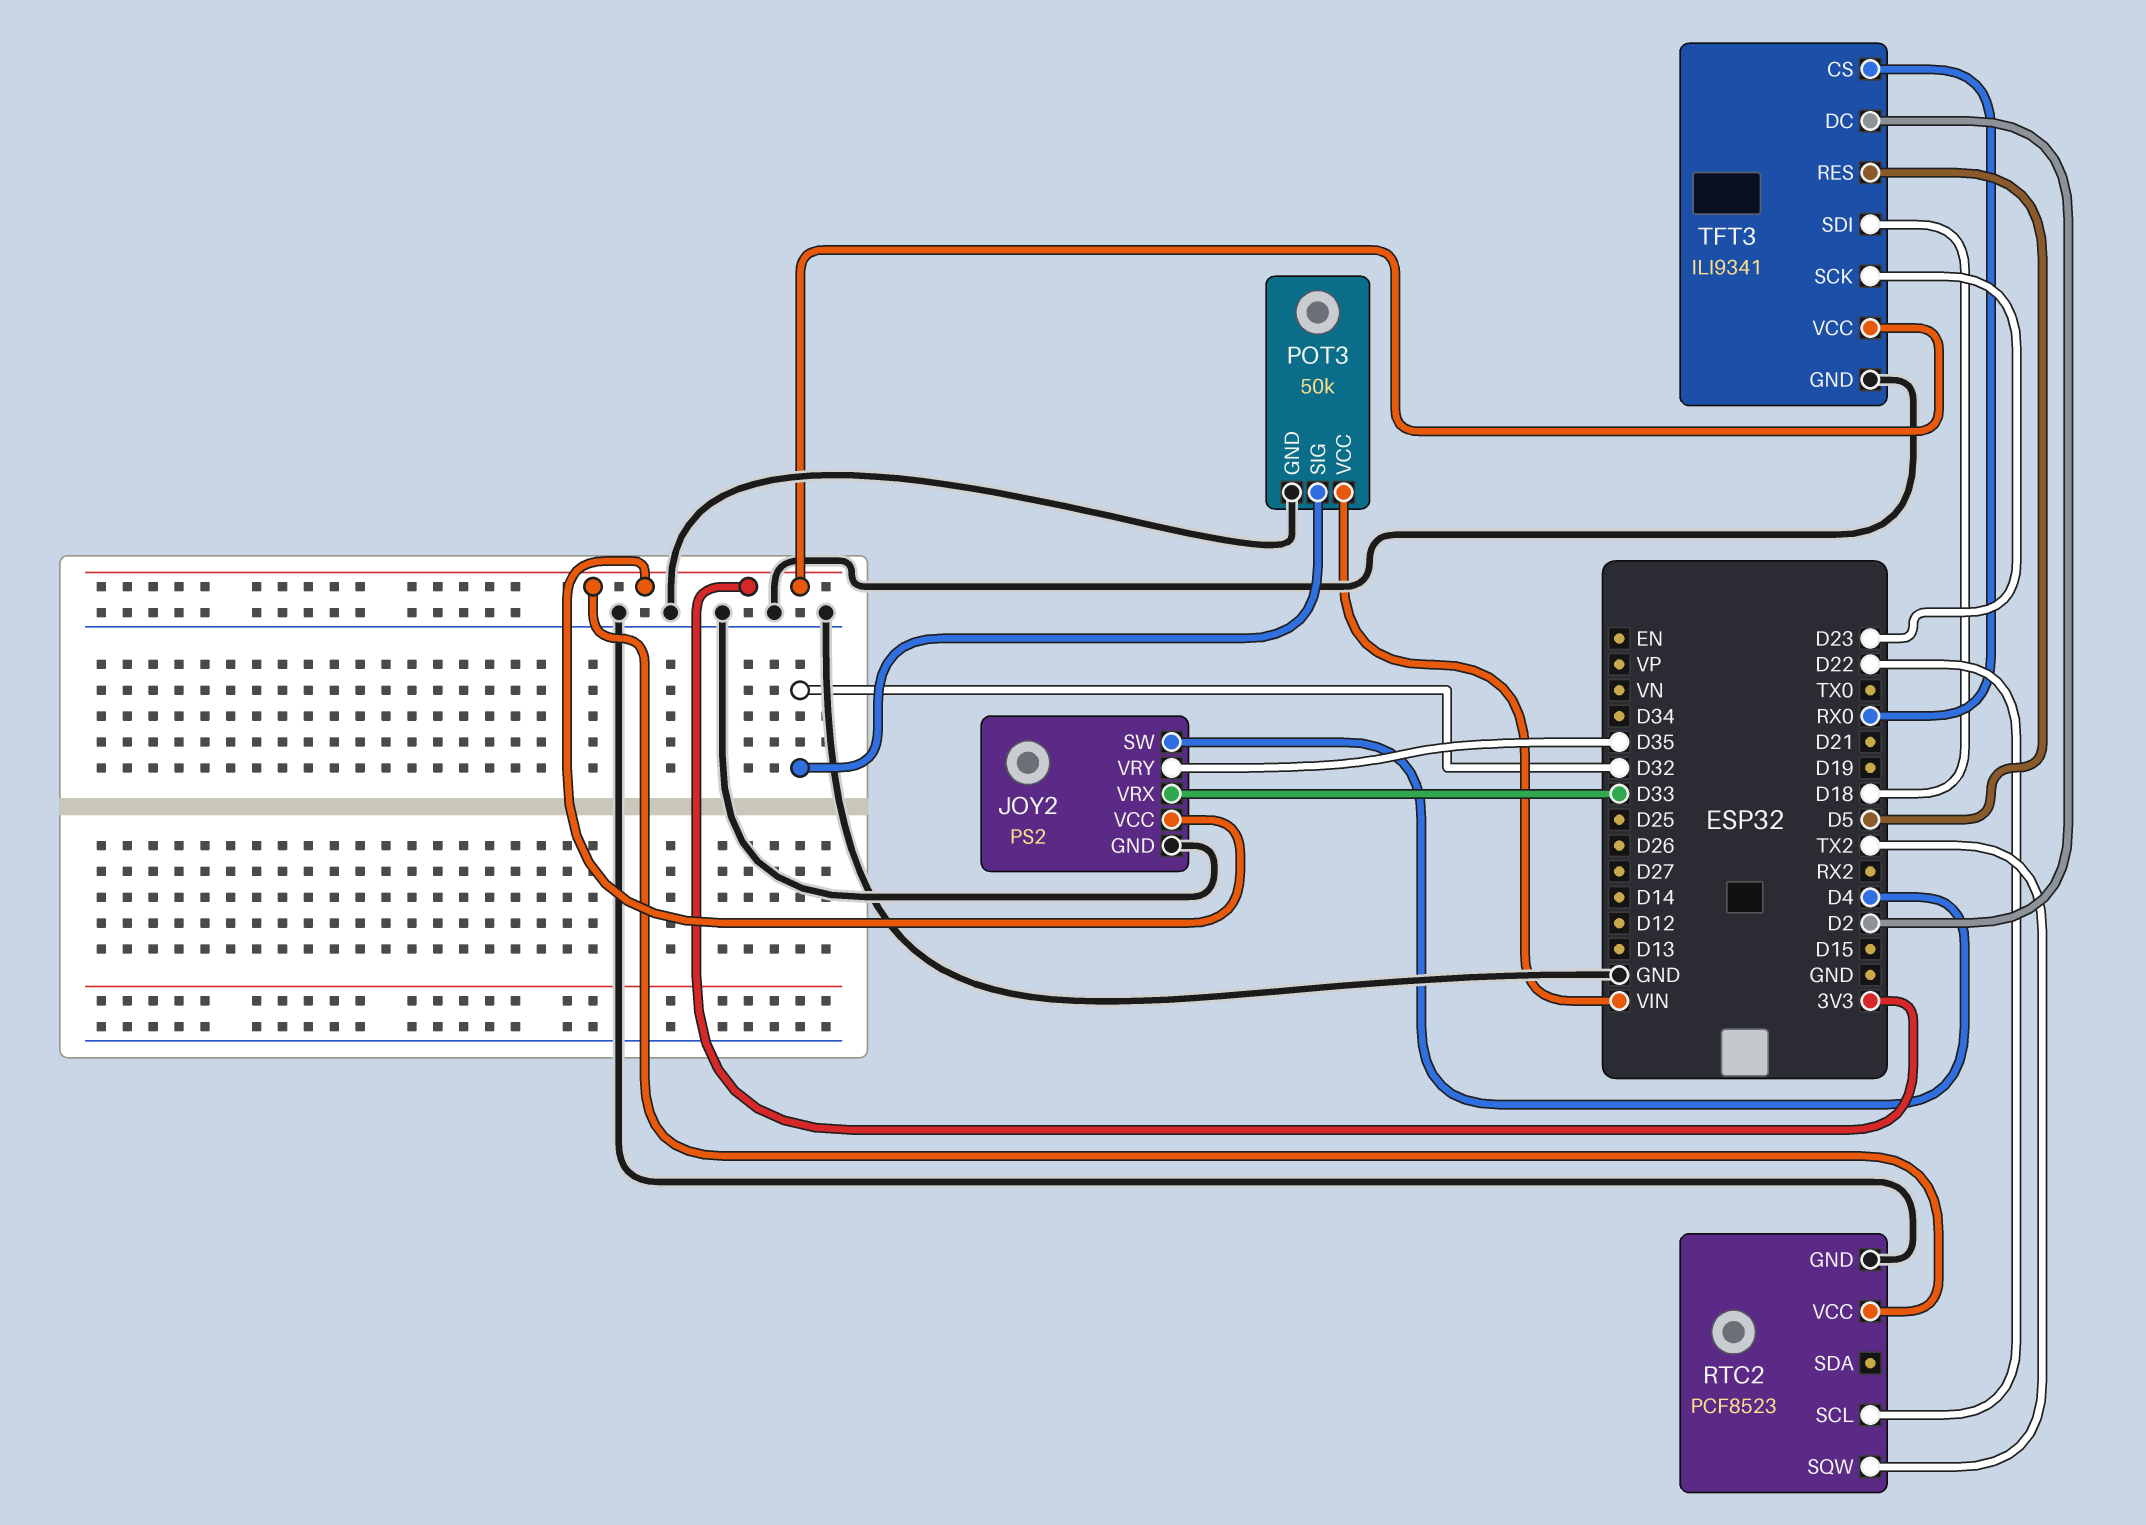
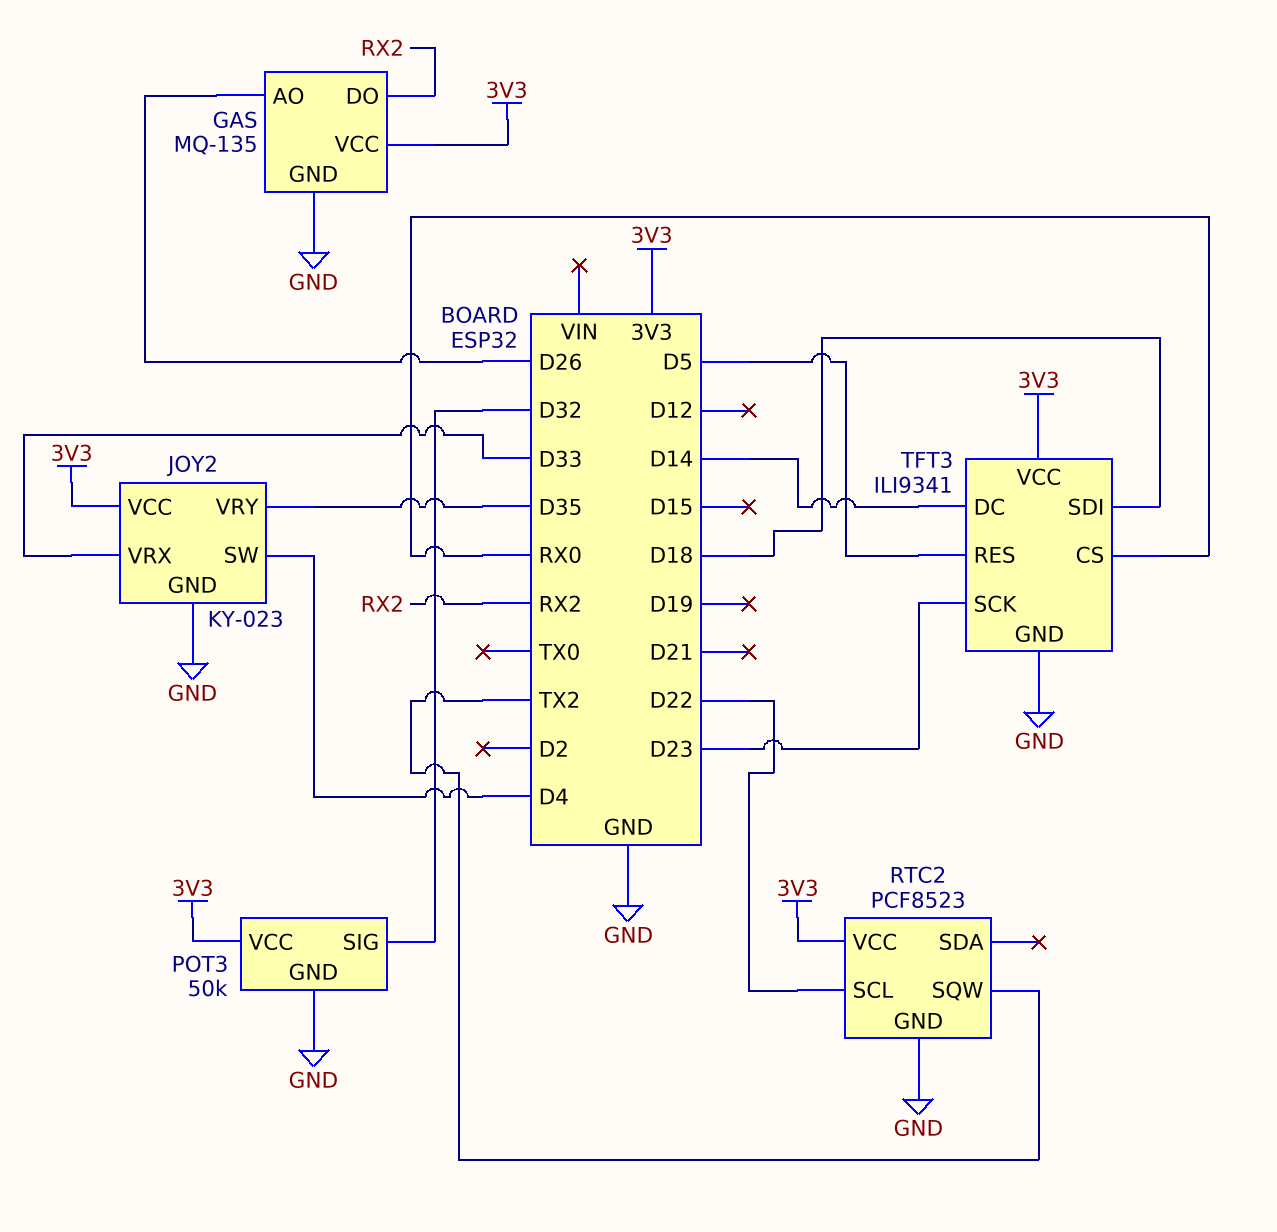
GAS: none -> MQ-135
GAS pin AO: none -> D26
GAS pin DO: none -> RX2
GAS pin GND: none -> GND
GAS pin VCC: none -> 3V3
JOY2: PS2 -> KY-023
POT3 pin VCC: VIN -> 3V3
TFT3 pin DC: D2 -> D14

